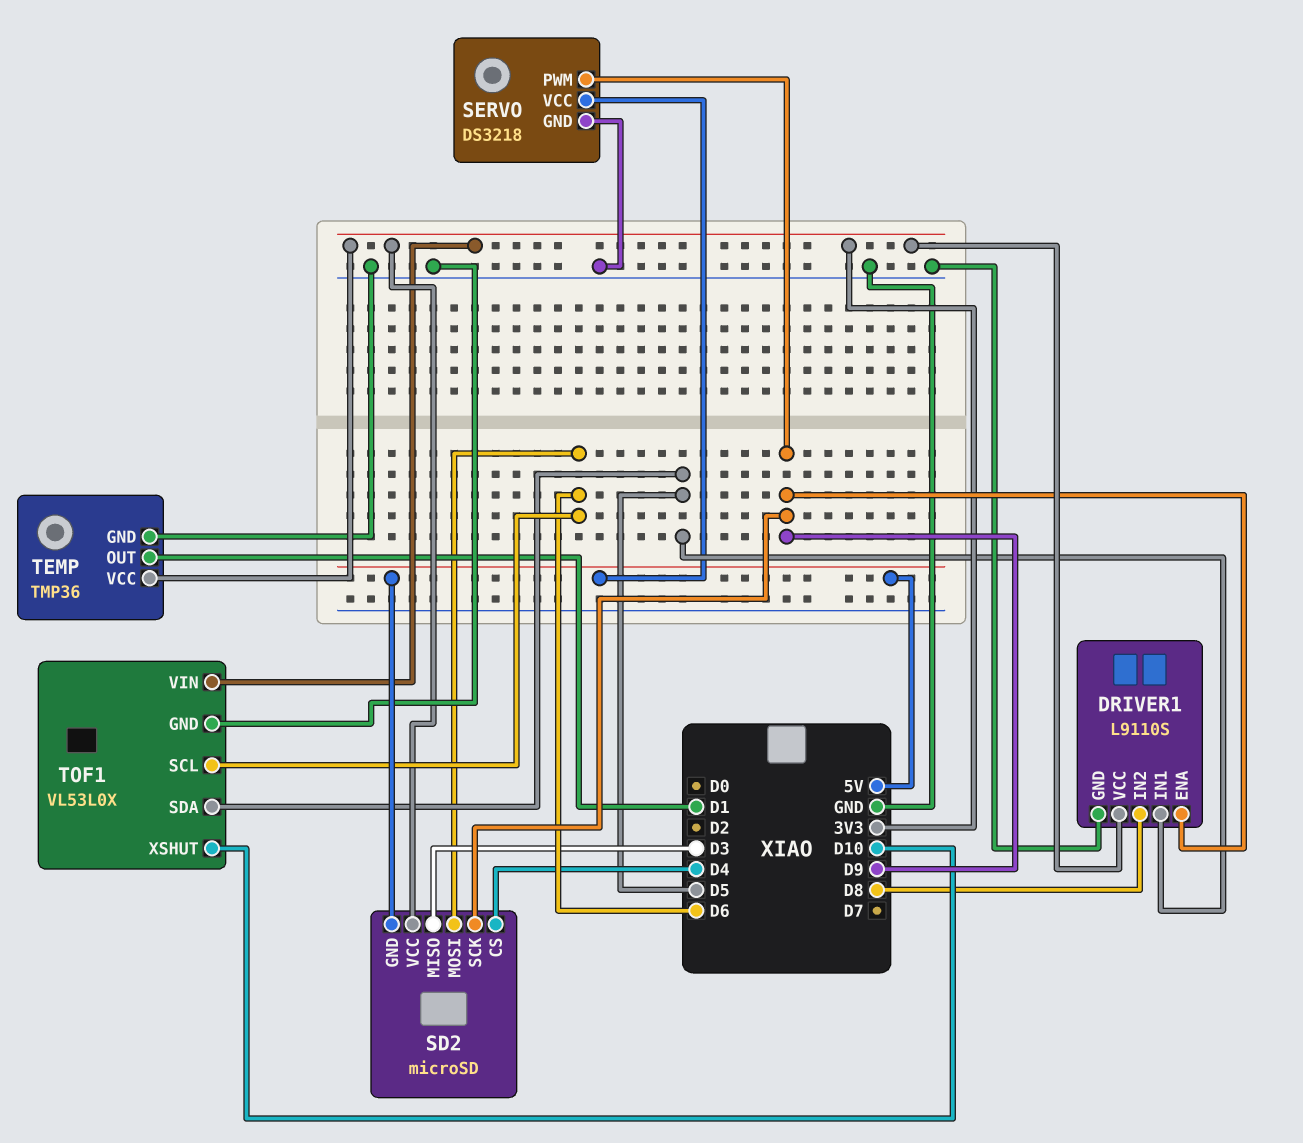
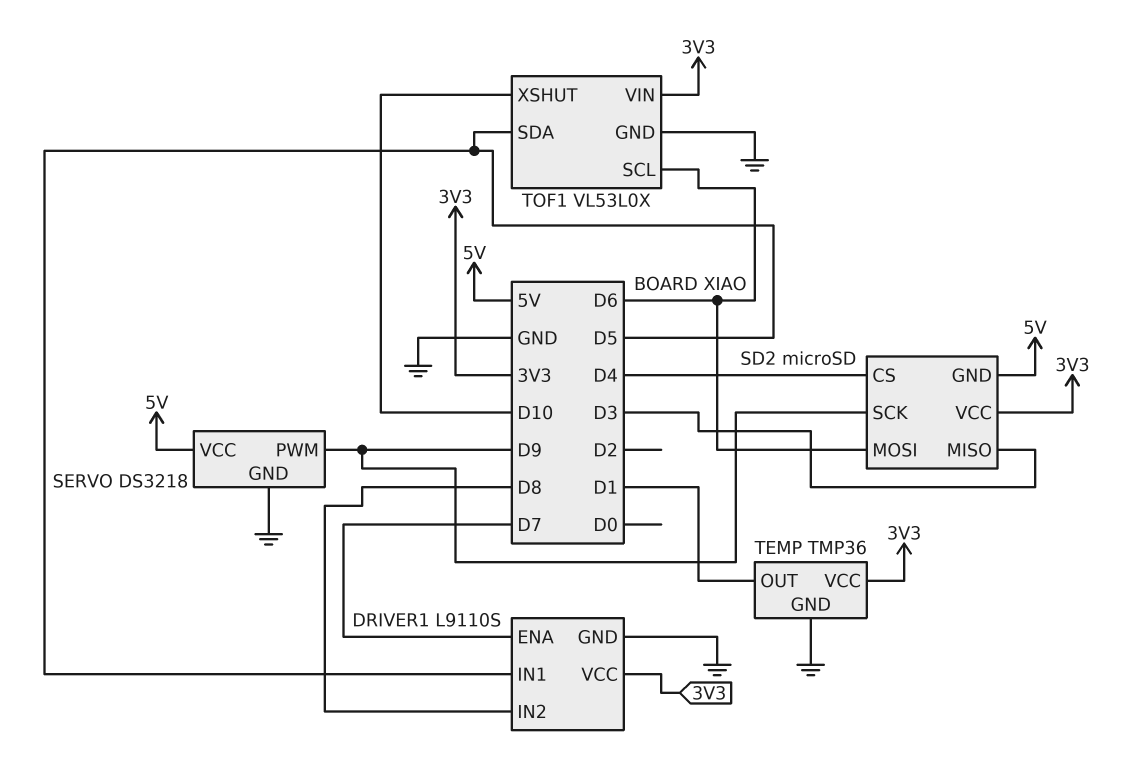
DRIVER1 pin ENA: D9 -> D7

